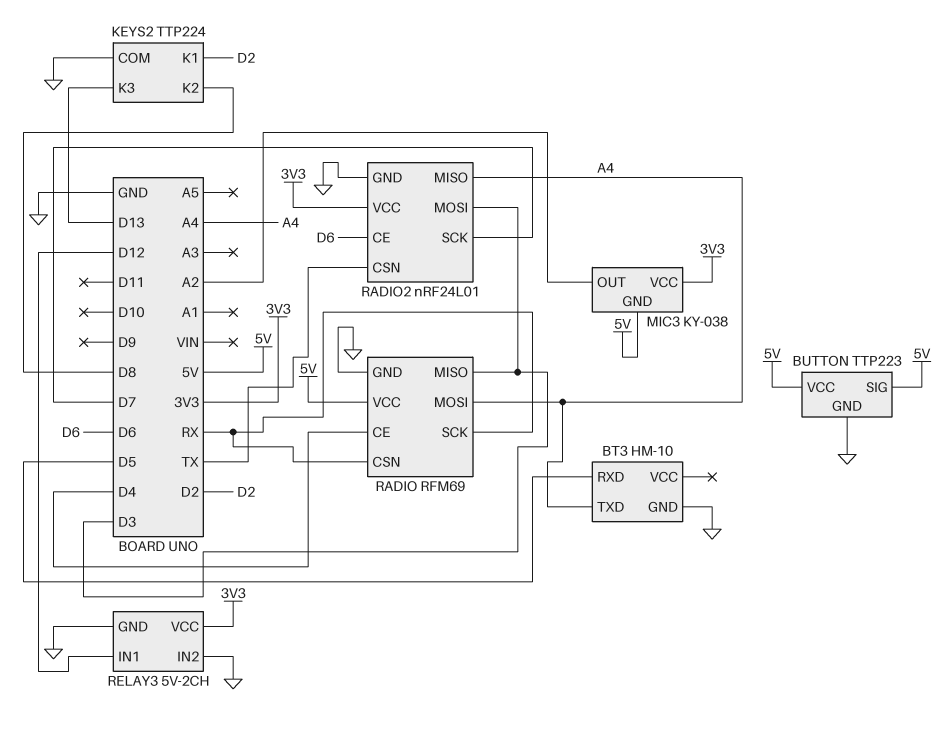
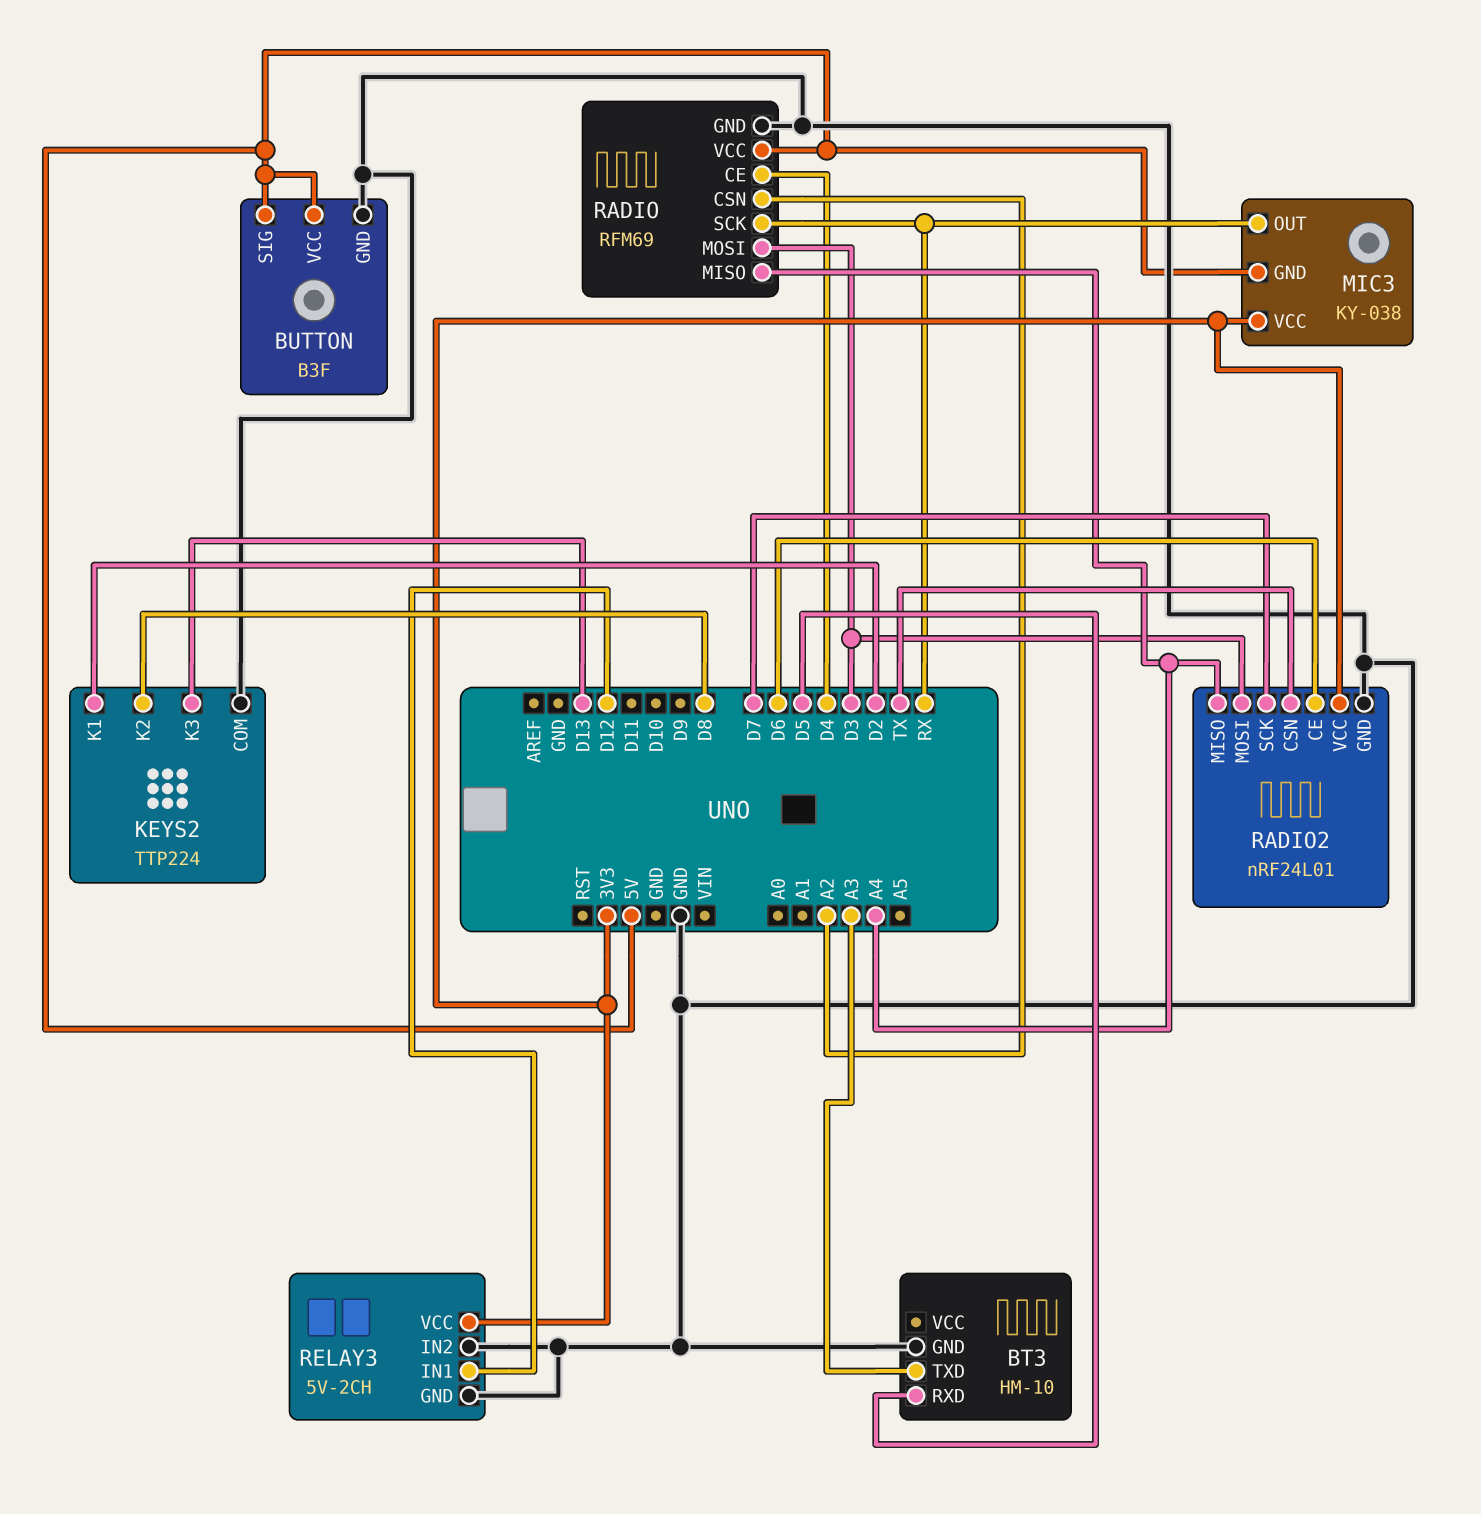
BT3 pin TXD: A4 -> A3
BUTTON: TTP223 -> B3F
MIC3 pin OUT: A2 -> RX
RADIO pin CSN: RX -> A2
RADIO pin MISO: D3 -> A4
RADIO pin MOSI: A4 -> D3

